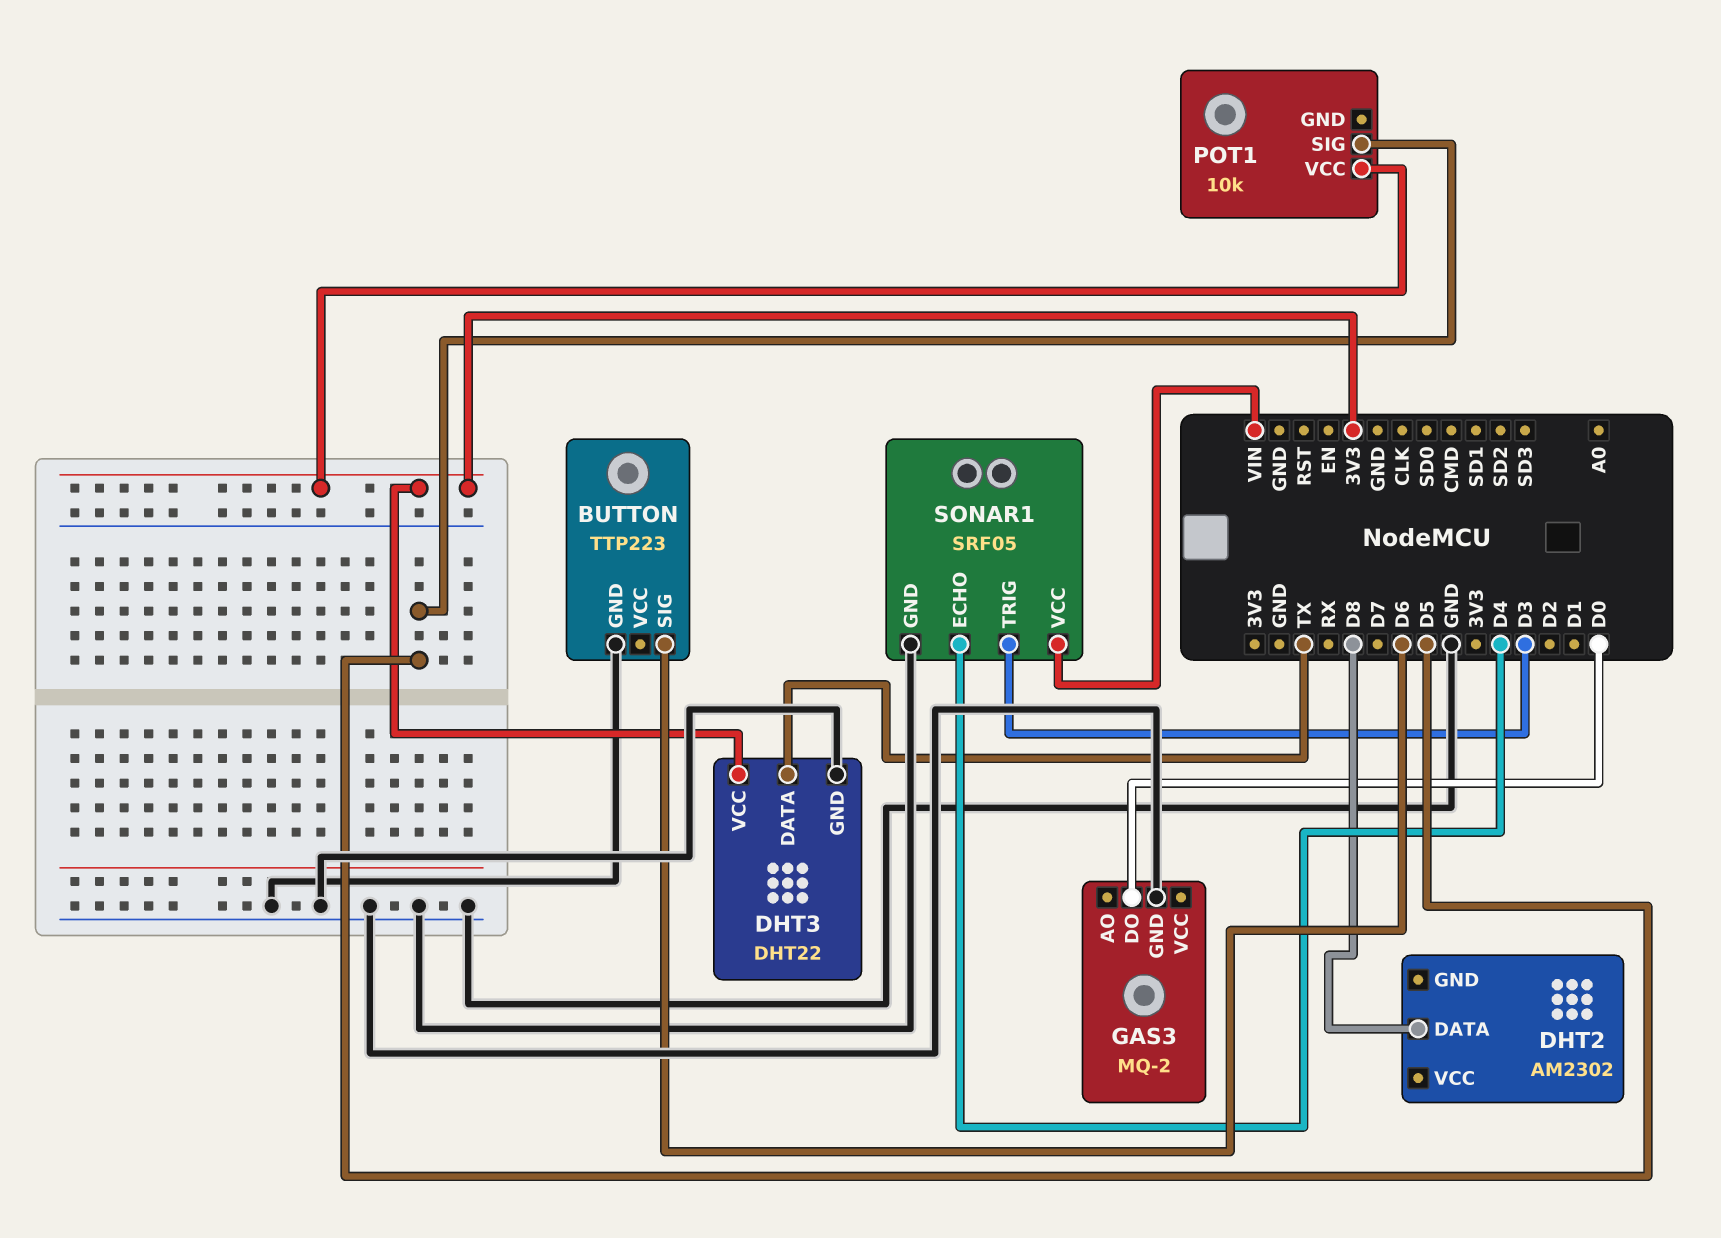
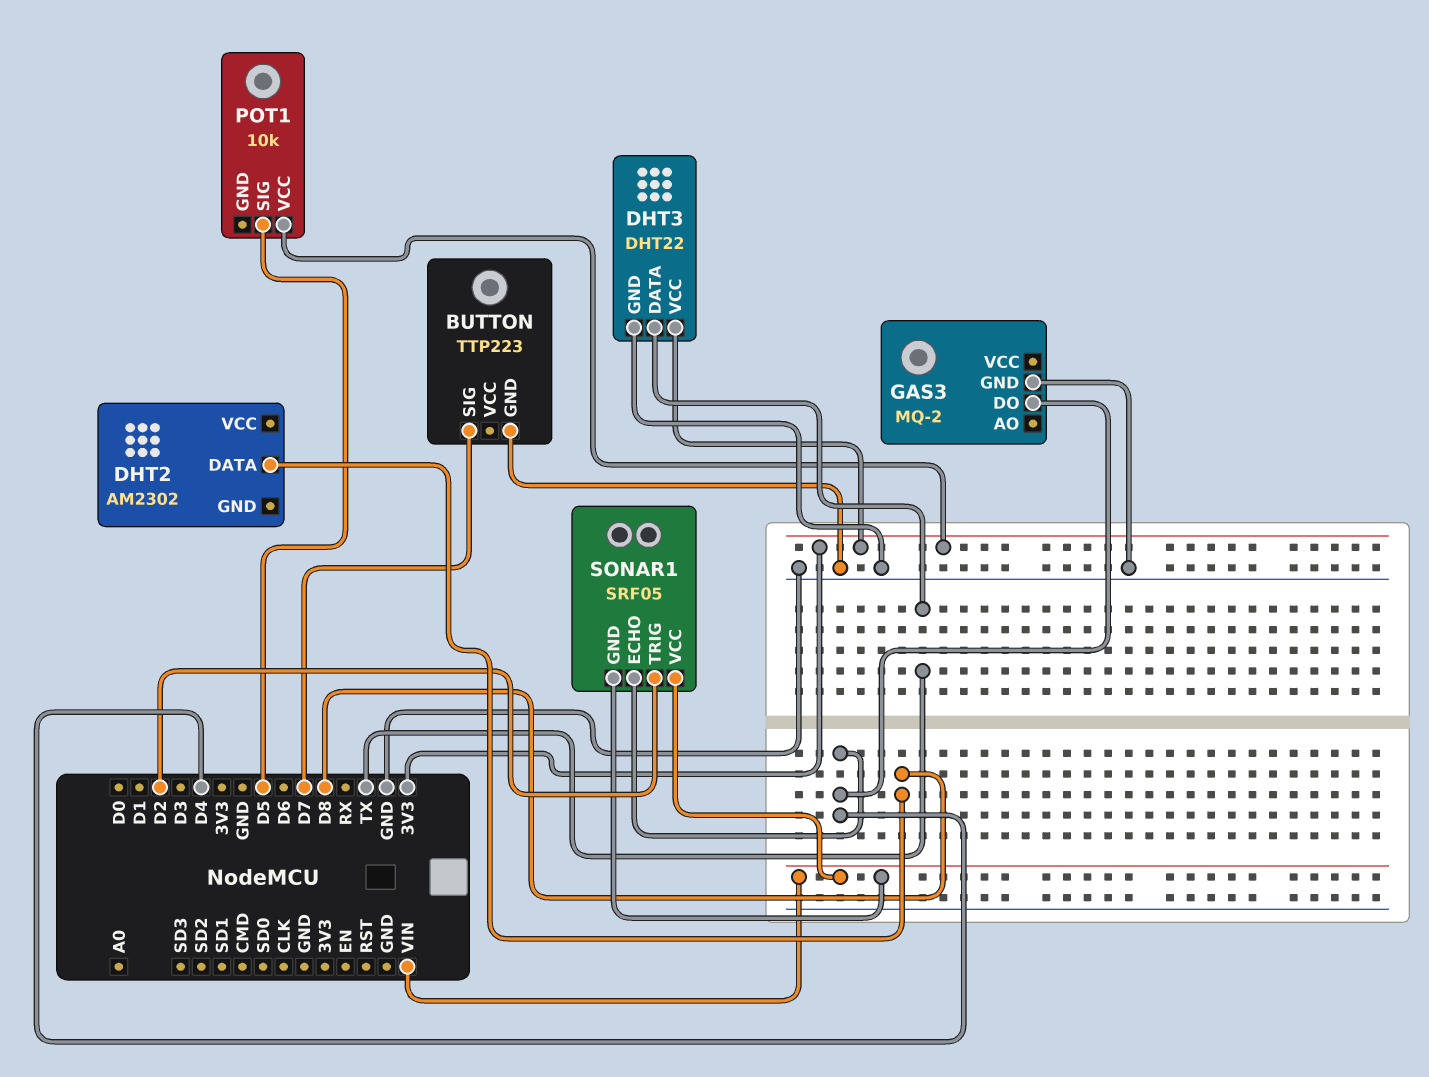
BUTTON pin SIG: D6 -> D7
GAS3 pin DO: D0 -> D4
SONAR1 pin GND: GND -> VIN
SONAR1 pin TRIG: D3 -> D2

